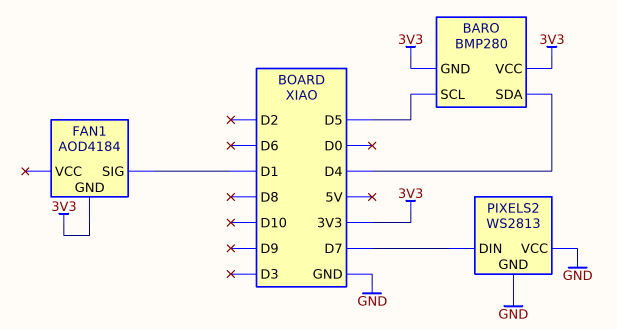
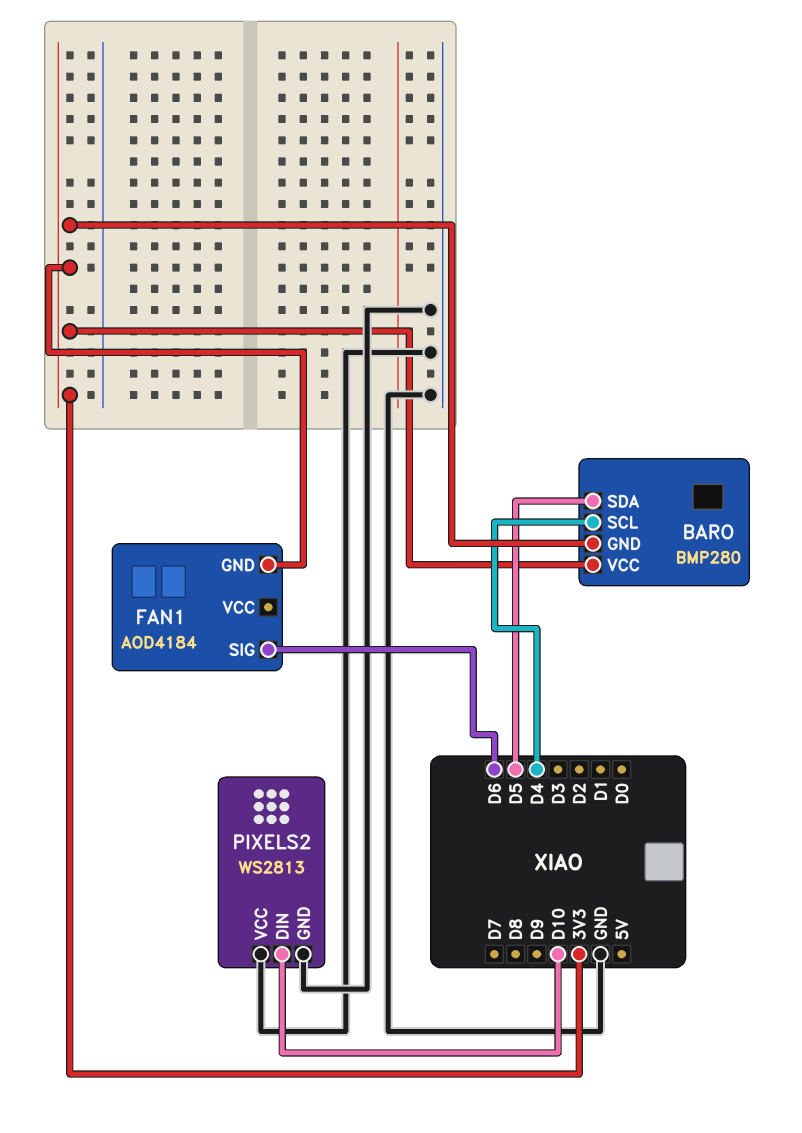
BARO pin SCL: D5 -> D4
BARO pin SDA: D4 -> D5
FAN1 pin SIG: D1 -> D6
PIXELS2 pin DIN: D7 -> D10

